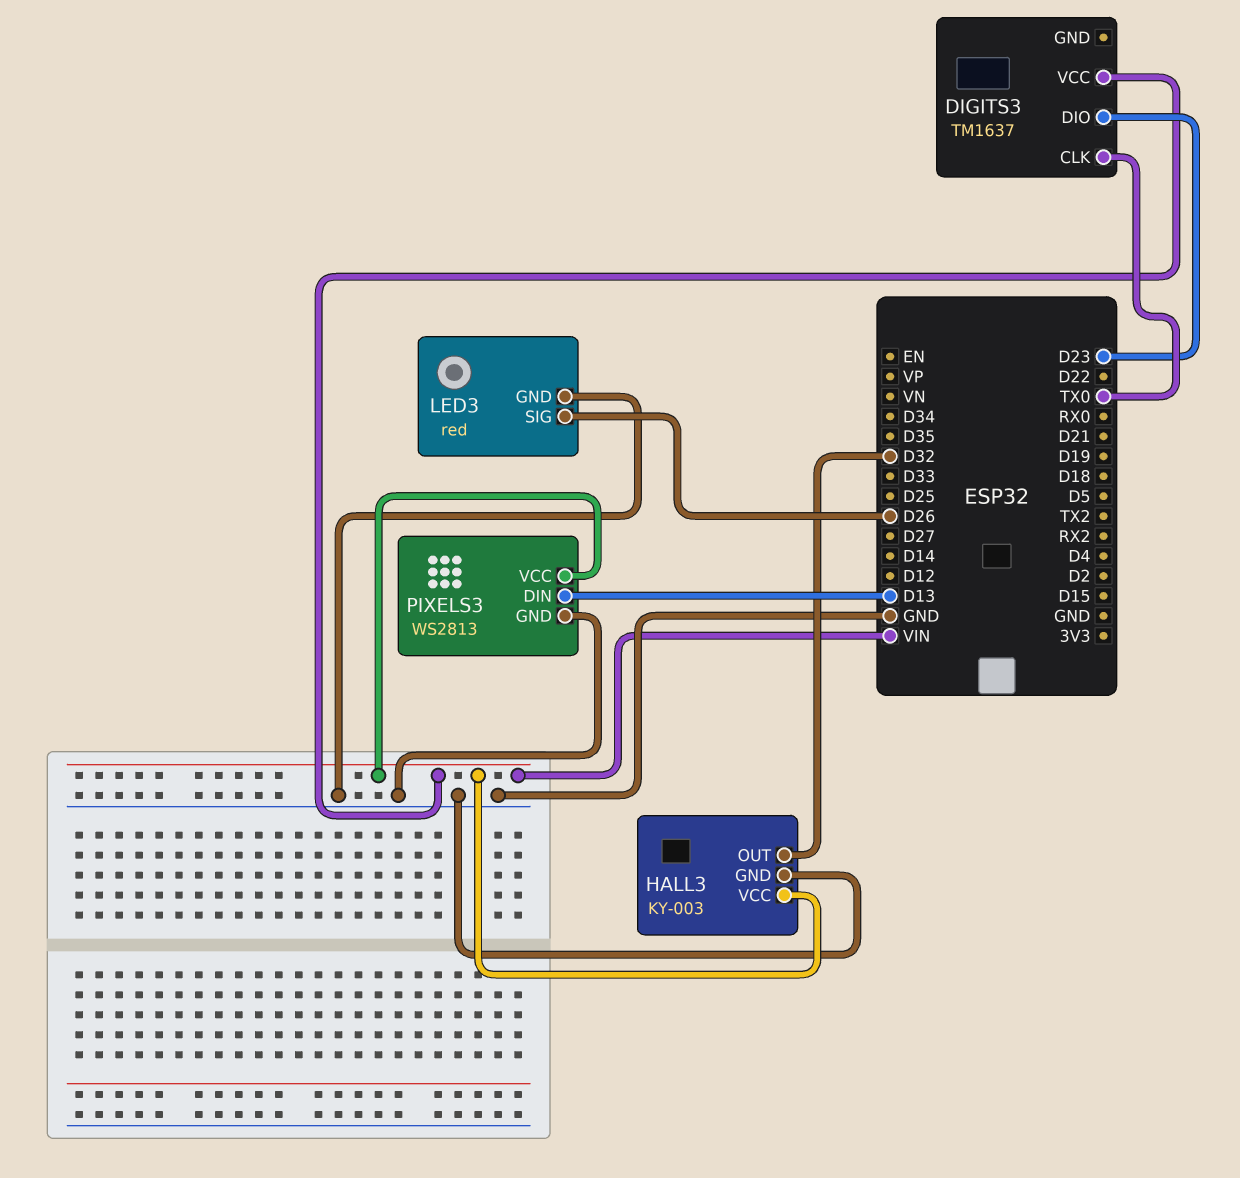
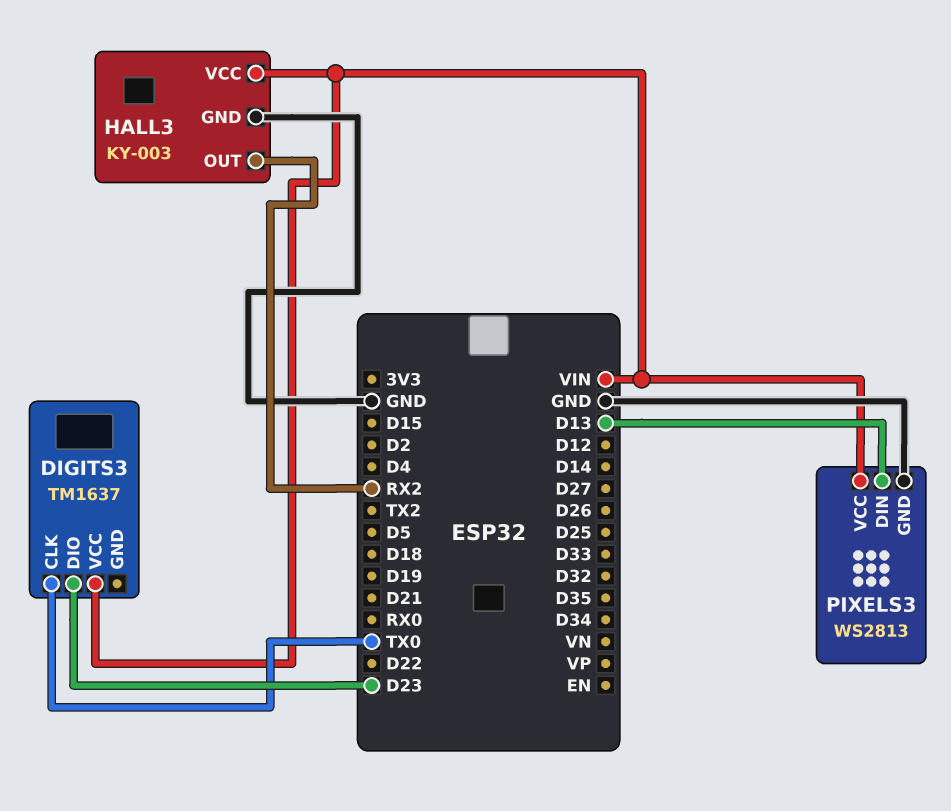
HALL3 pin OUT: D32 -> RX2
LED3: red -> none
LED3 pin GND: GND -> none
LED3 pin SIG: D26 -> none

